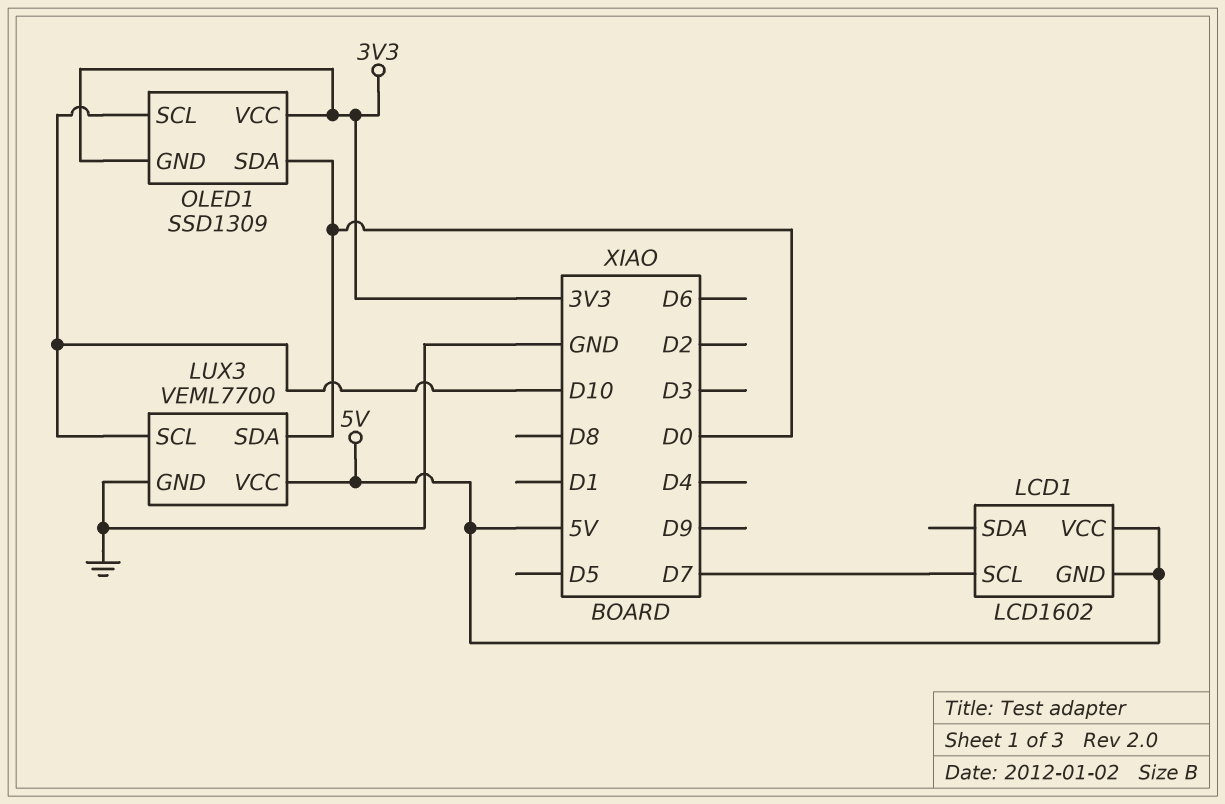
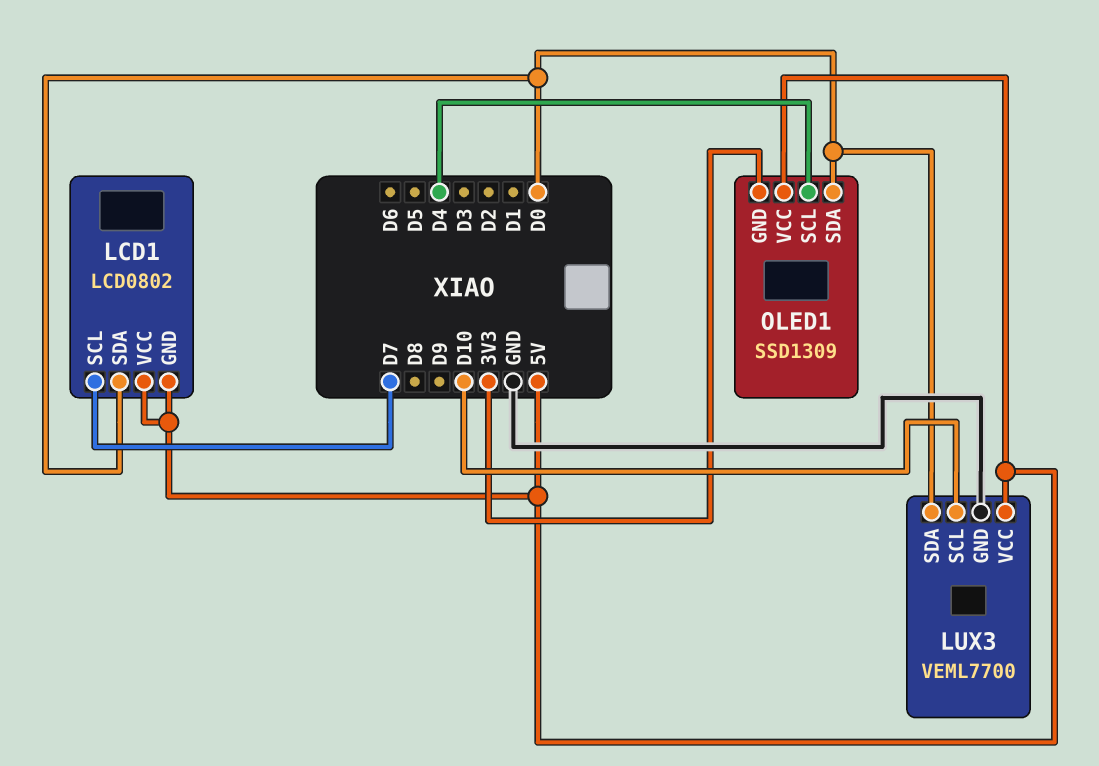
LCD1: LCD1602 -> LCD0802
LCD1 pin SDA: none -> D0
OLED1 pin SCL: D10 -> D4
OLED1 pin VCC: 3V3 -> 5V

